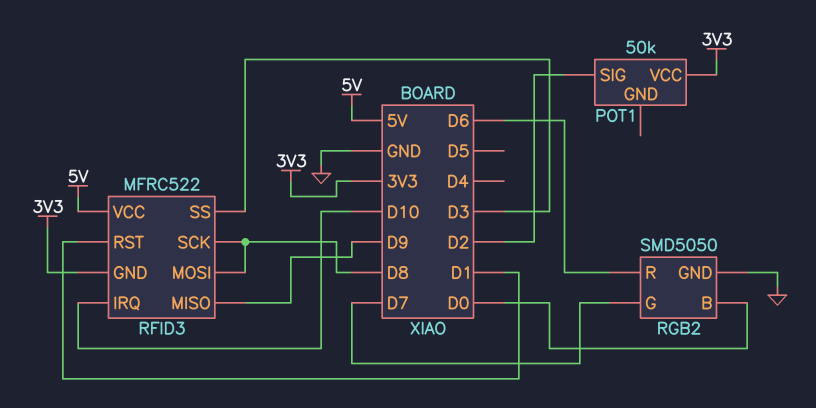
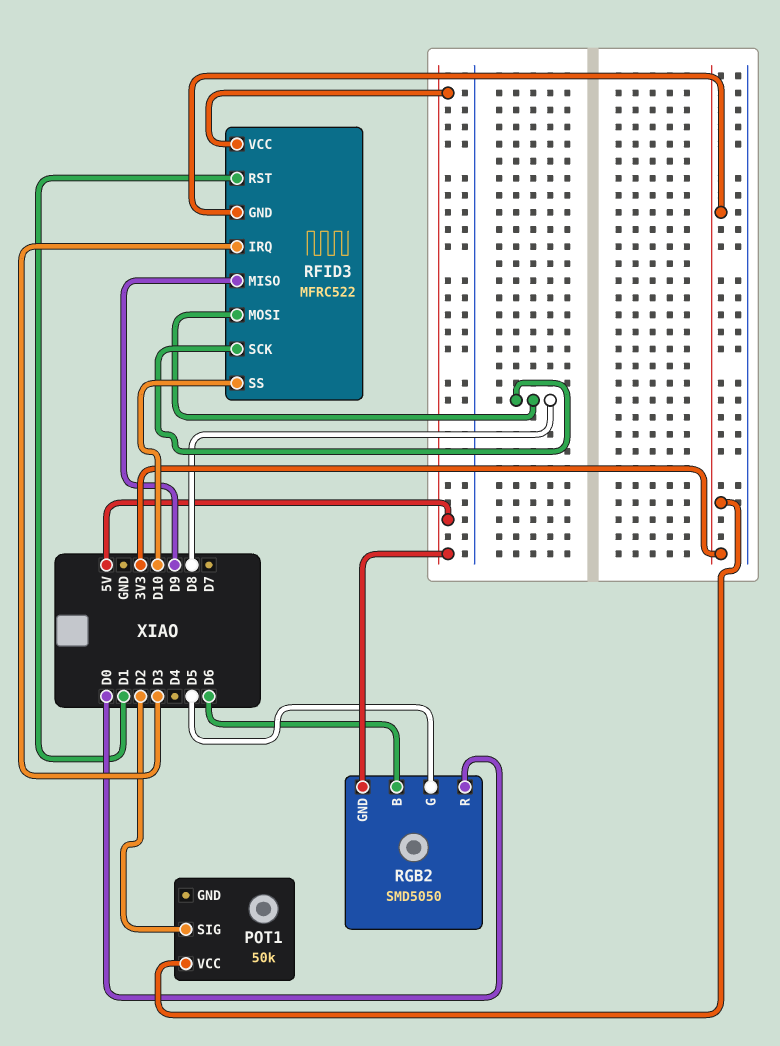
RFID3 pin IRQ: D10 -> D3
RFID3 pin SS: D3 -> D10
RGB2 pin B: D0 -> D6
RGB2 pin G: D7 -> D5
RGB2 pin GND: GND -> 5V
RGB2 pin R: D6 -> D0

